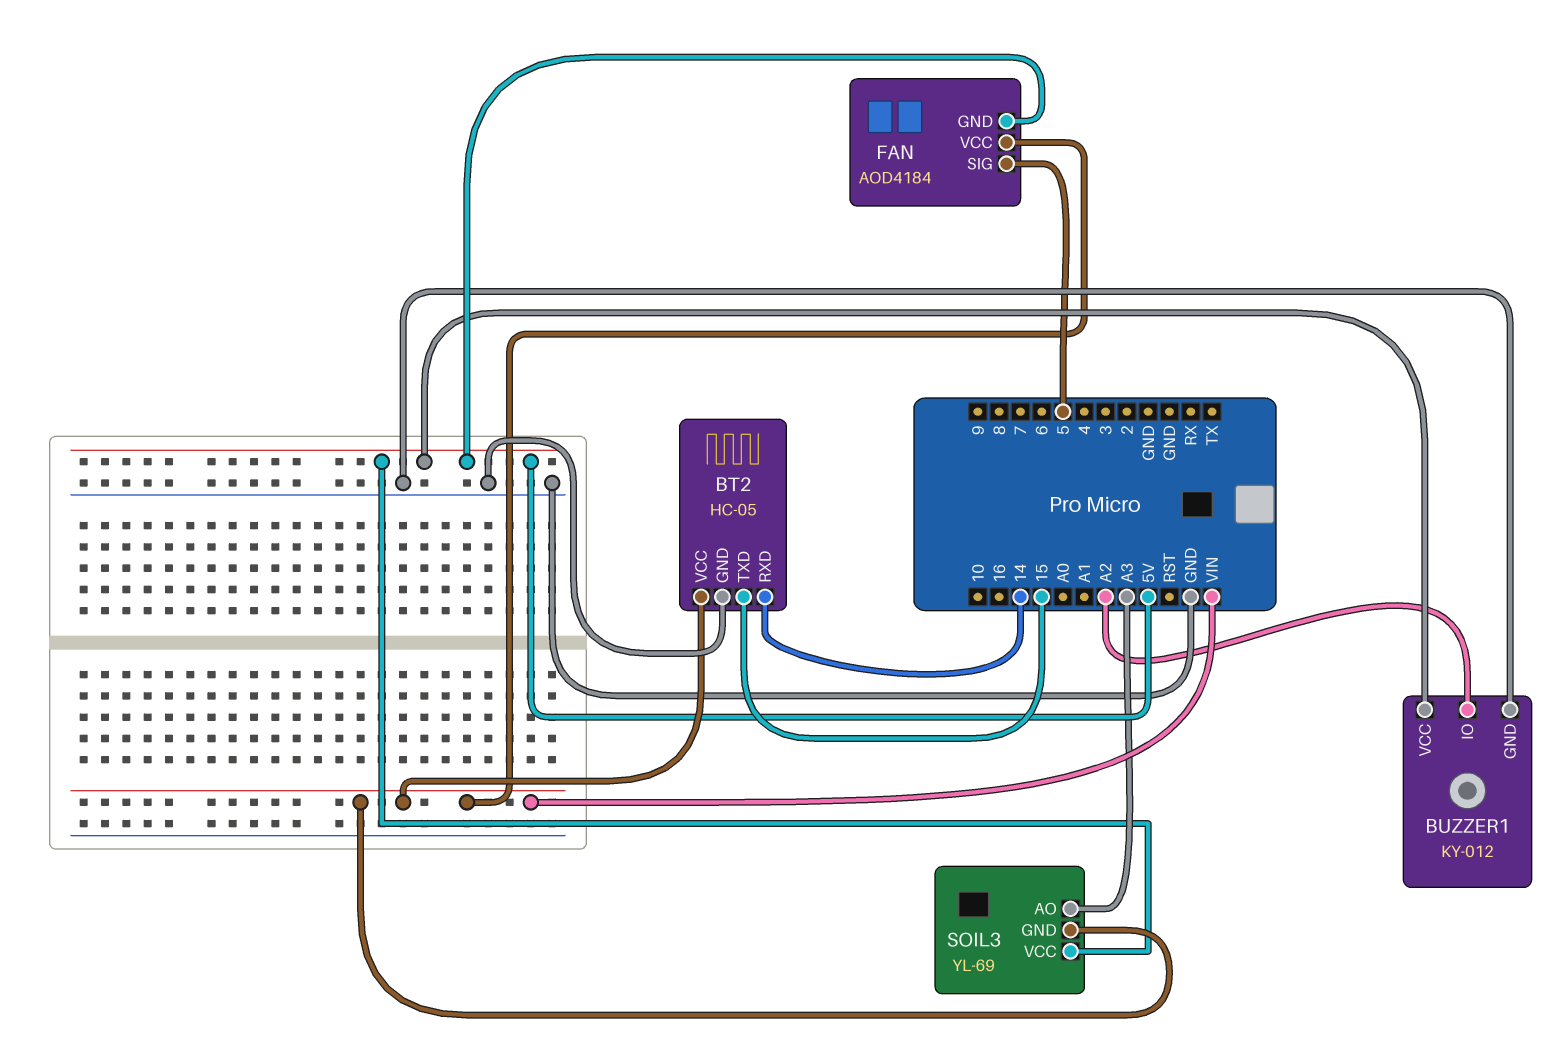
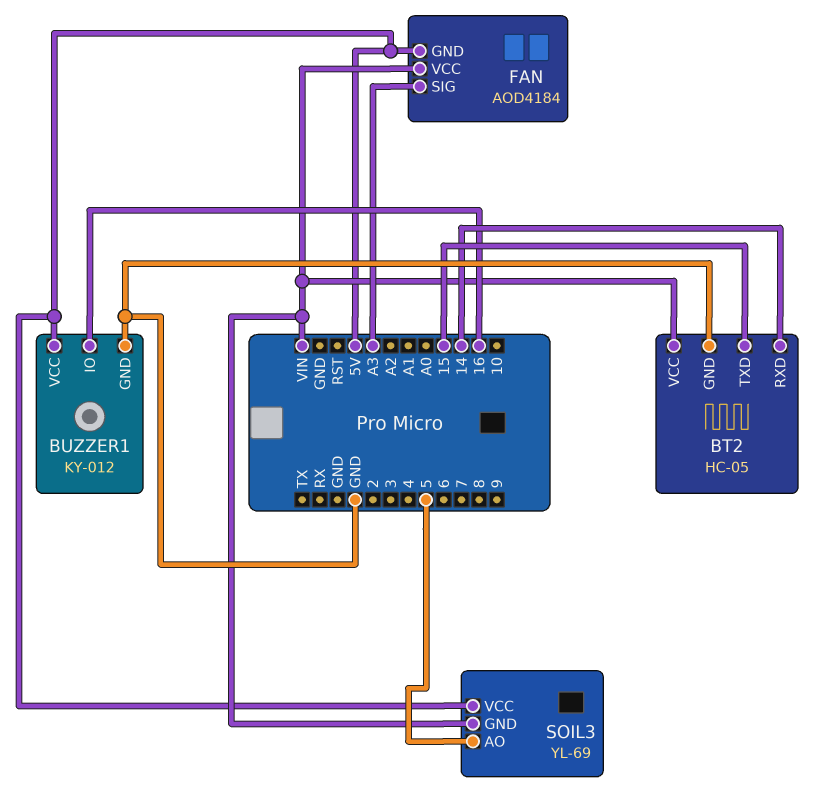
BUZZER1 pin IO: A2 -> 16
FAN pin SIG: 5 -> A3
SOIL3 pin AO: A3 -> 5

